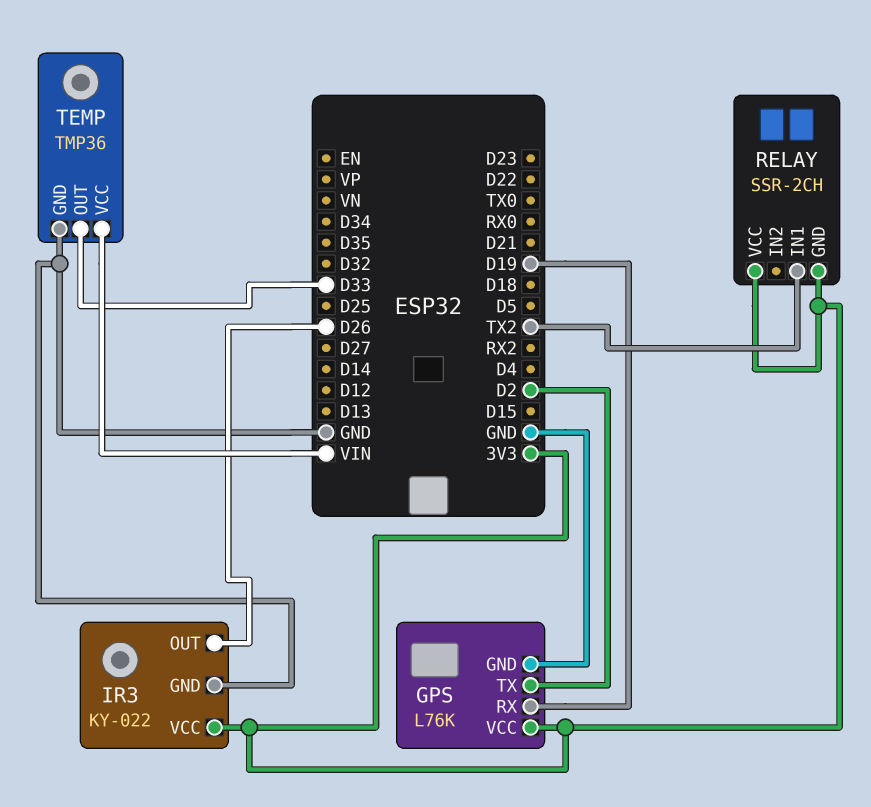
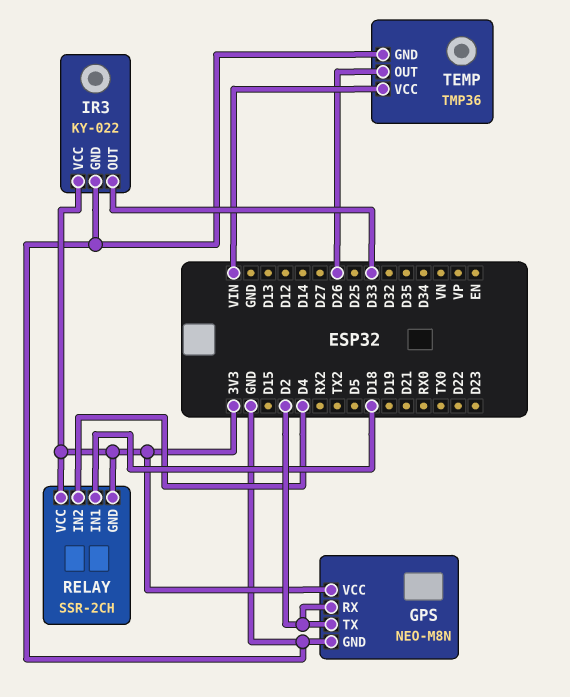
GPS: L76K -> NEO-M8N
GPS pin RX: D19 -> D2
IR3 pin OUT: D26 -> D33
RELAY pin IN1: TX2 -> D18
RELAY pin IN2: none -> D4
TEMP pin OUT: D33 -> D26

